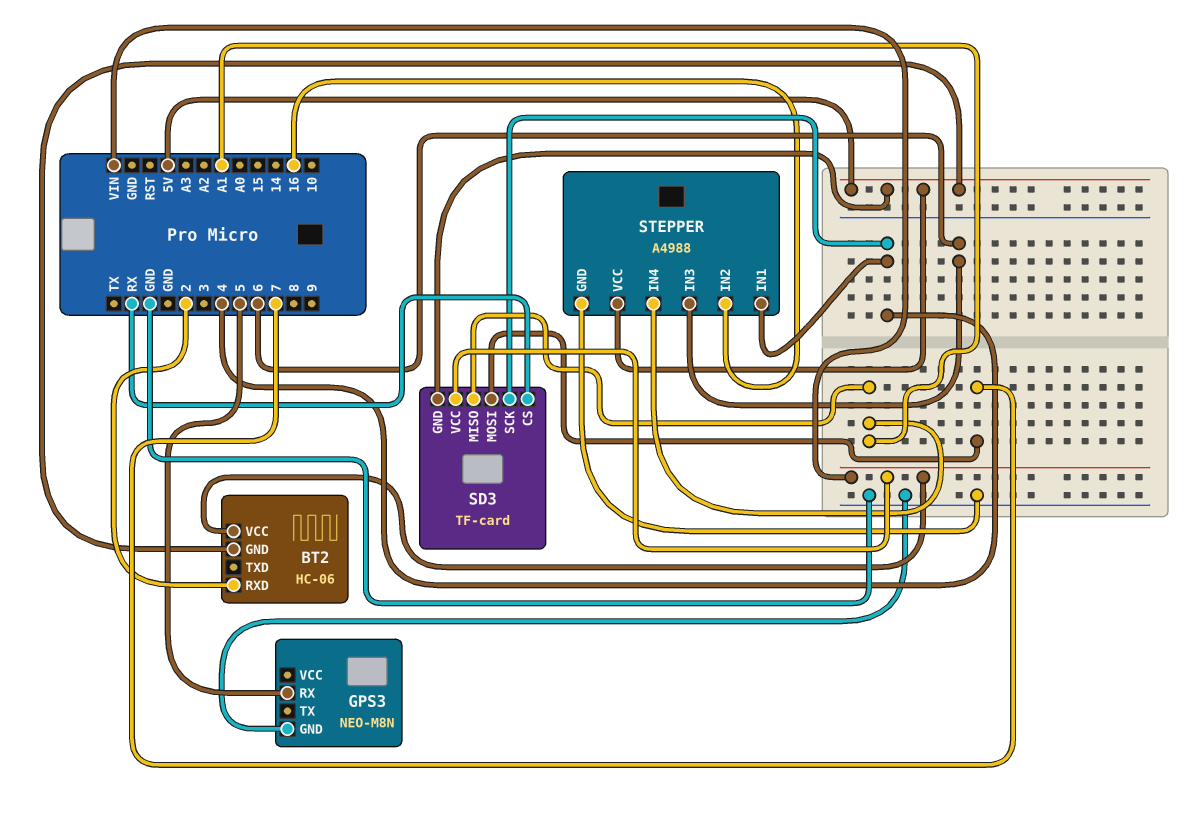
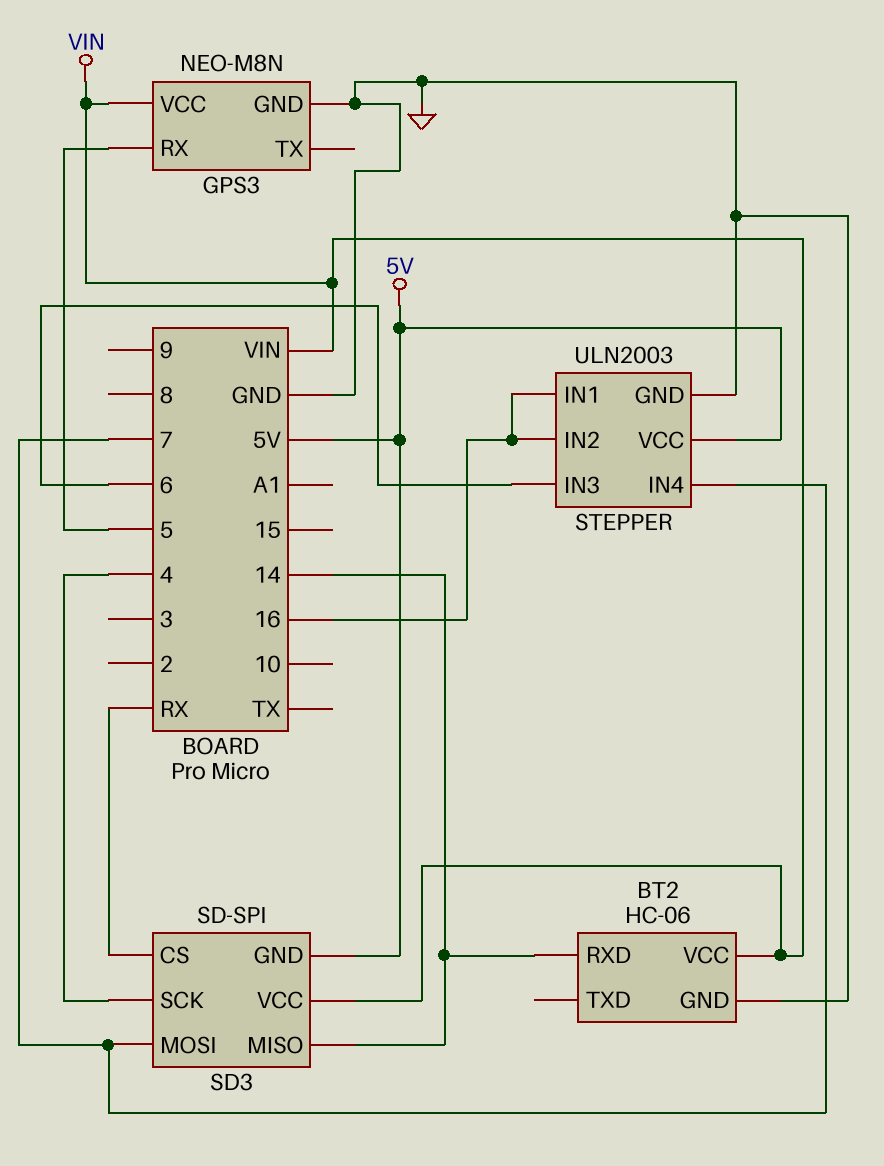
BT2 pin GND: 5V -> GND
BT2 pin RXD: 2 -> 14
GPS3 pin VCC: none -> VIN
SD3: TF-card -> SD-SPI
SD3 pin MISO: A1 -> 14
STEPPER: A4988 -> ULN2003
STEPPER pin IN1: 4 -> 16
STEPPER pin IN4: A1 -> 7

